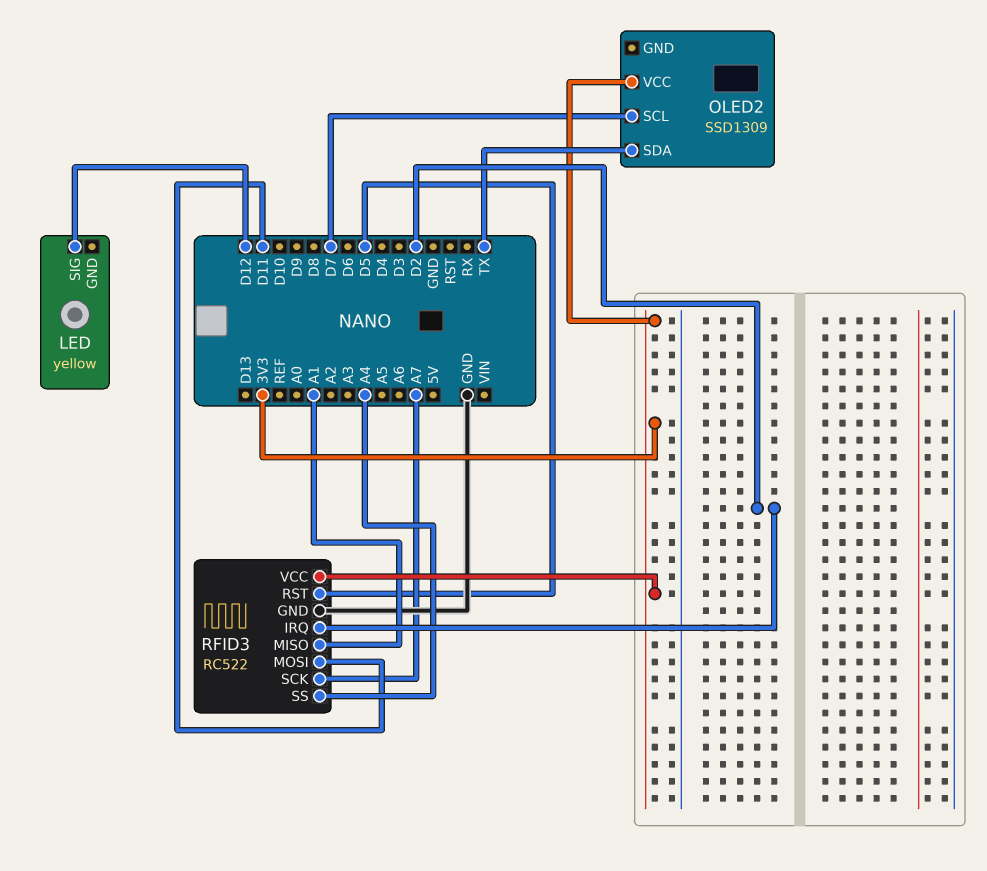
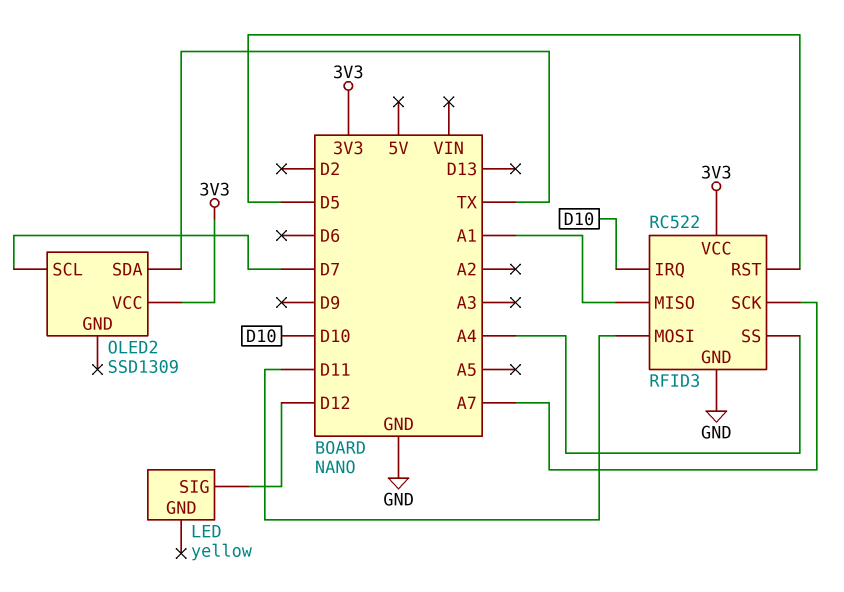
RFID3 pin IRQ: D2 -> D10

